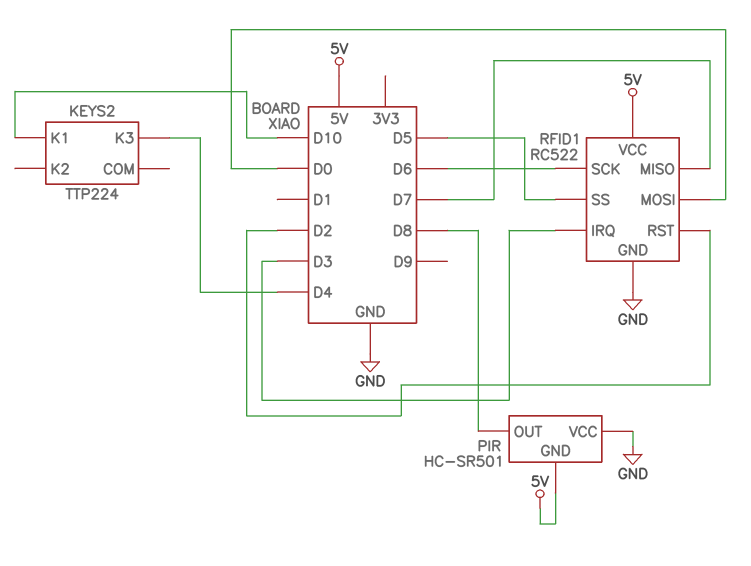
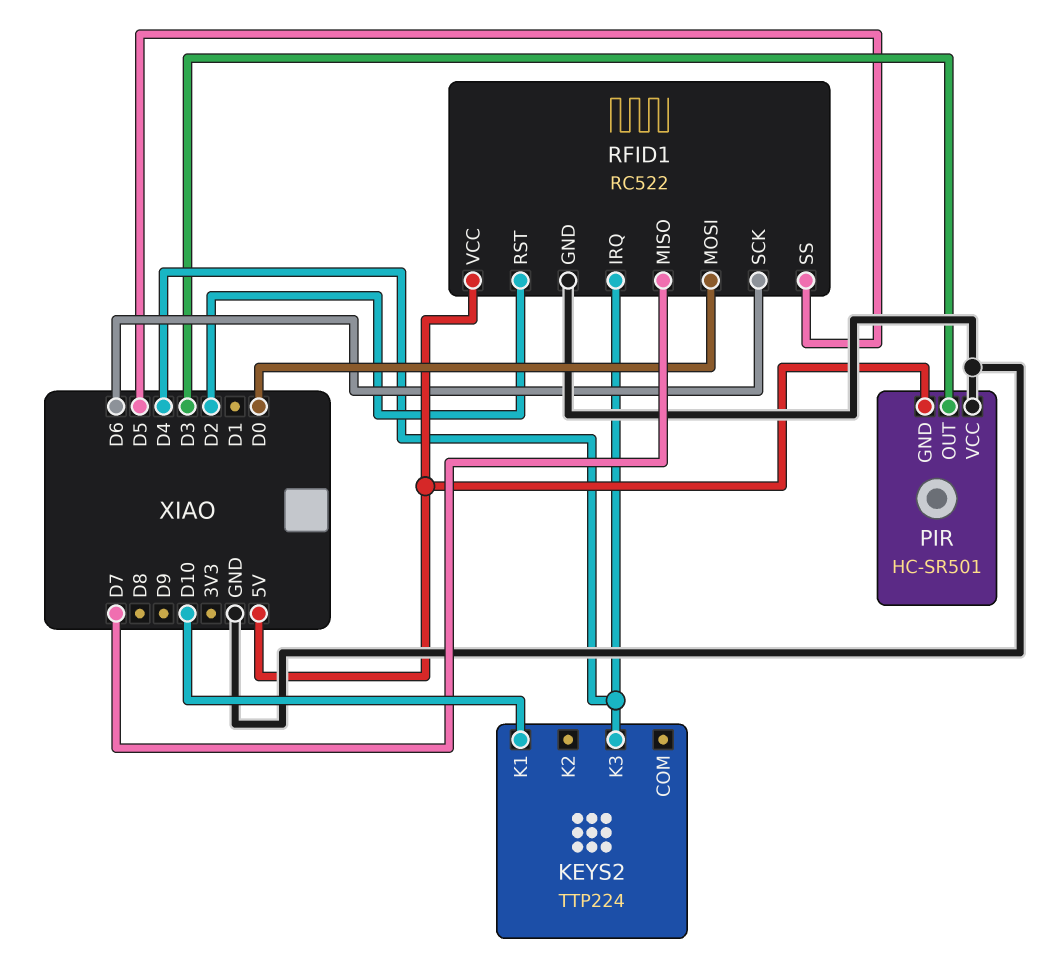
PIR pin OUT: D8 -> D3
RFID1 pin IRQ: D3 -> D4

